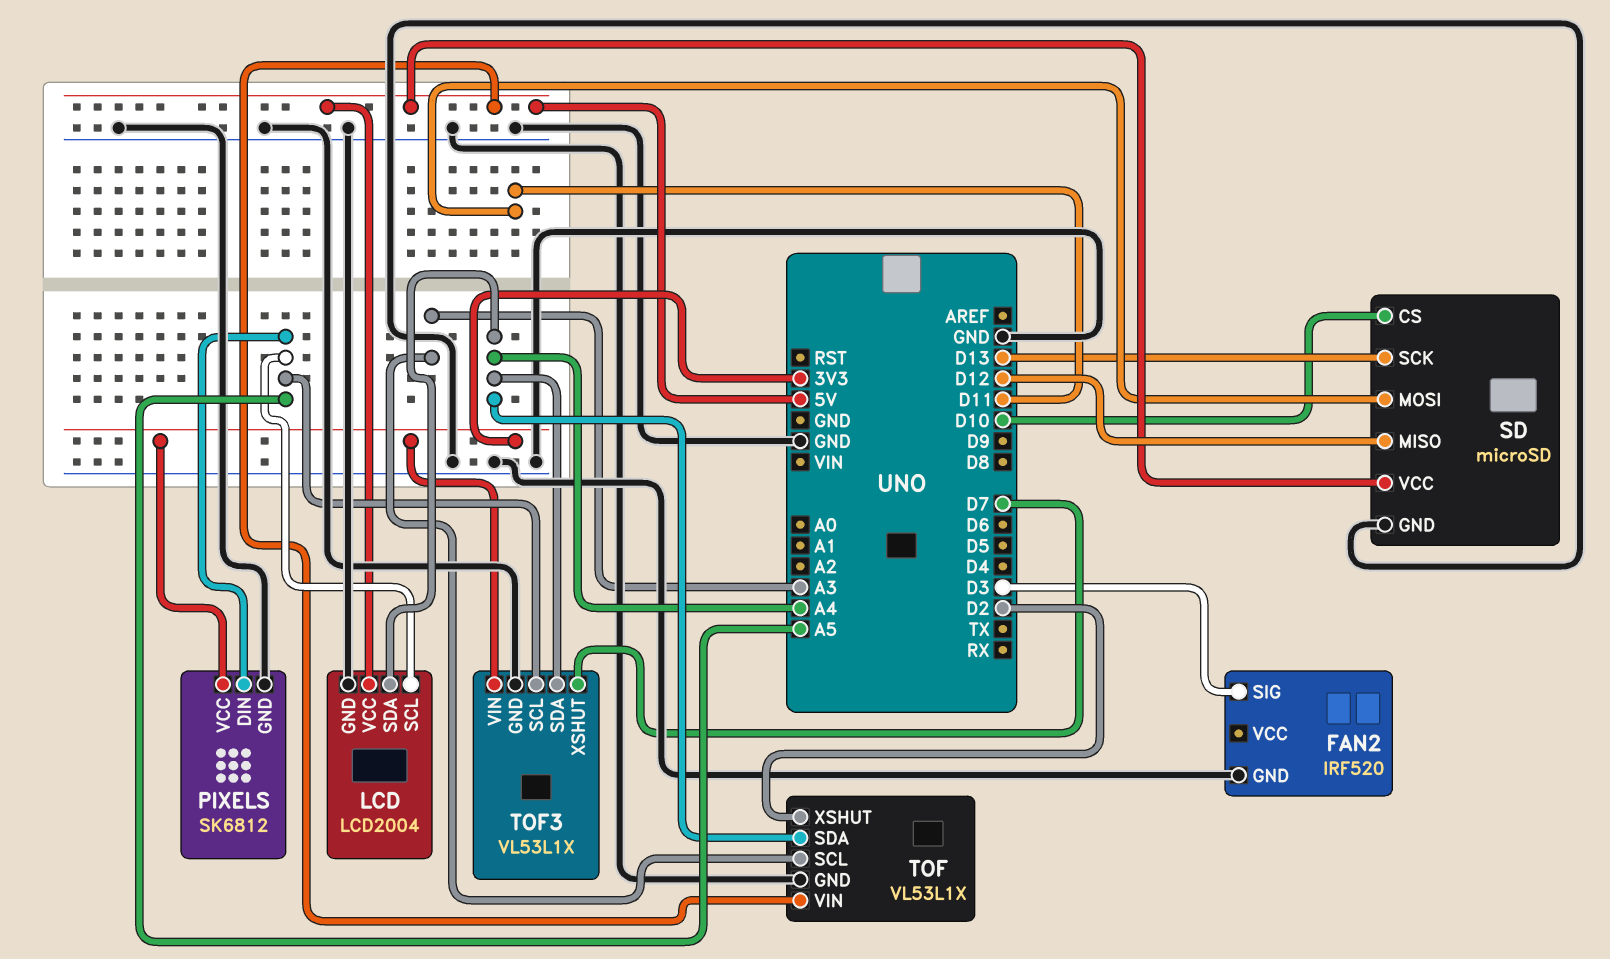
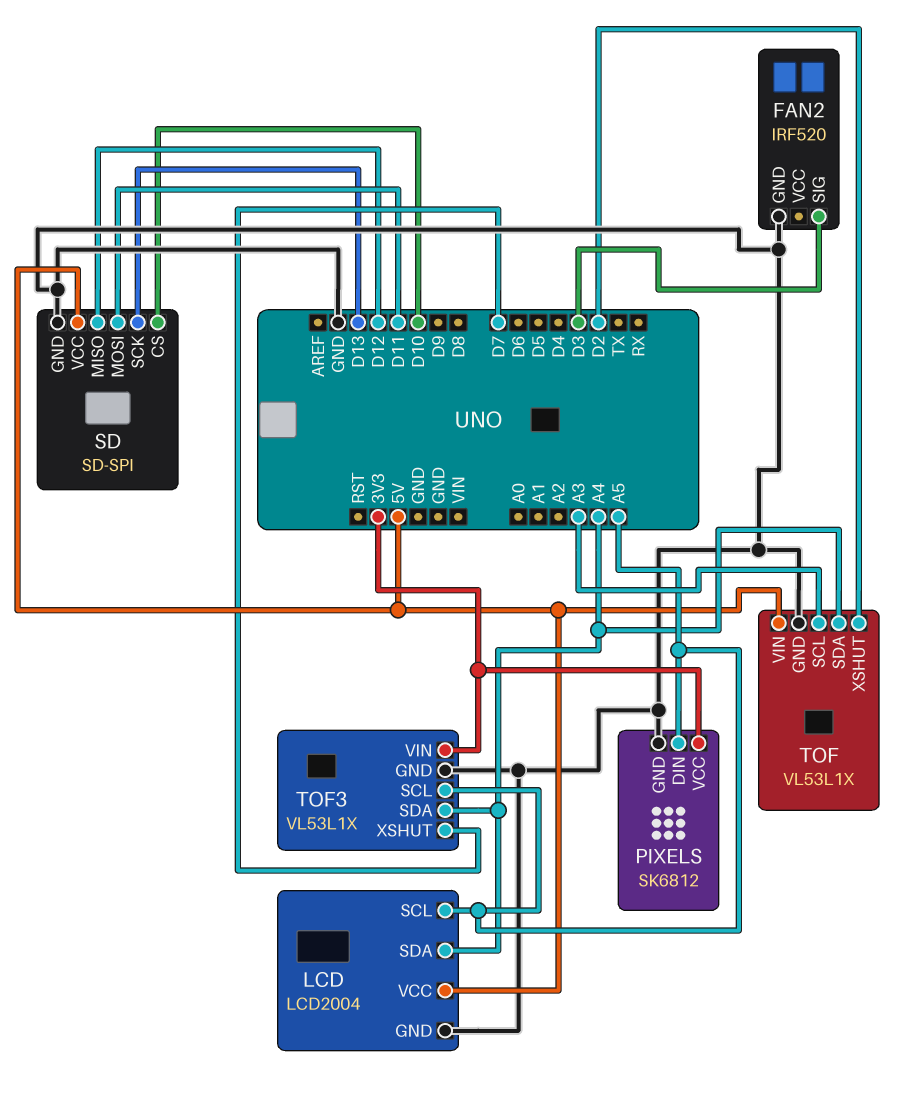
SD: microSD -> SD-SPI

